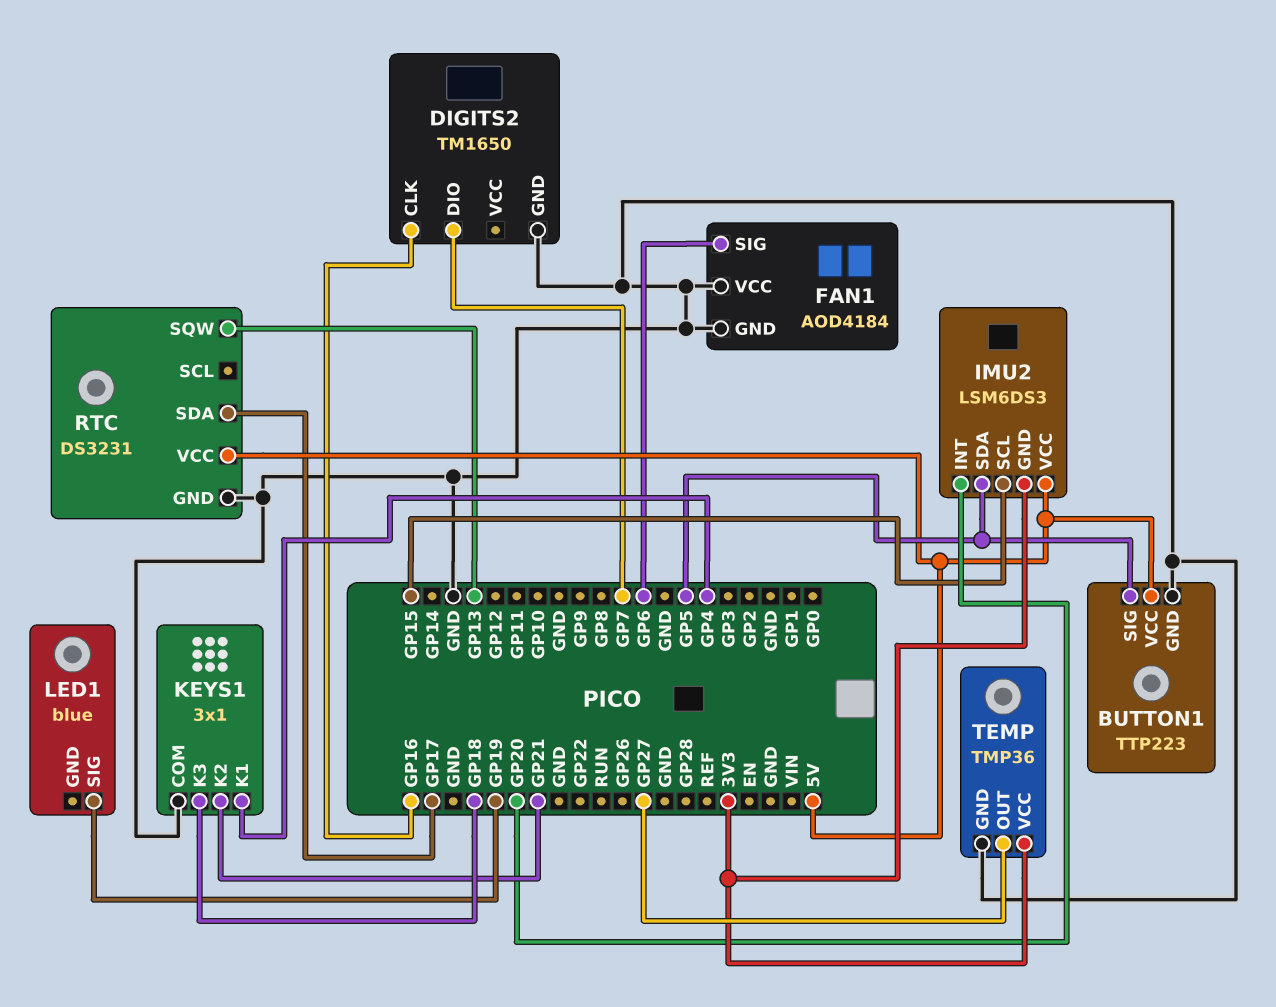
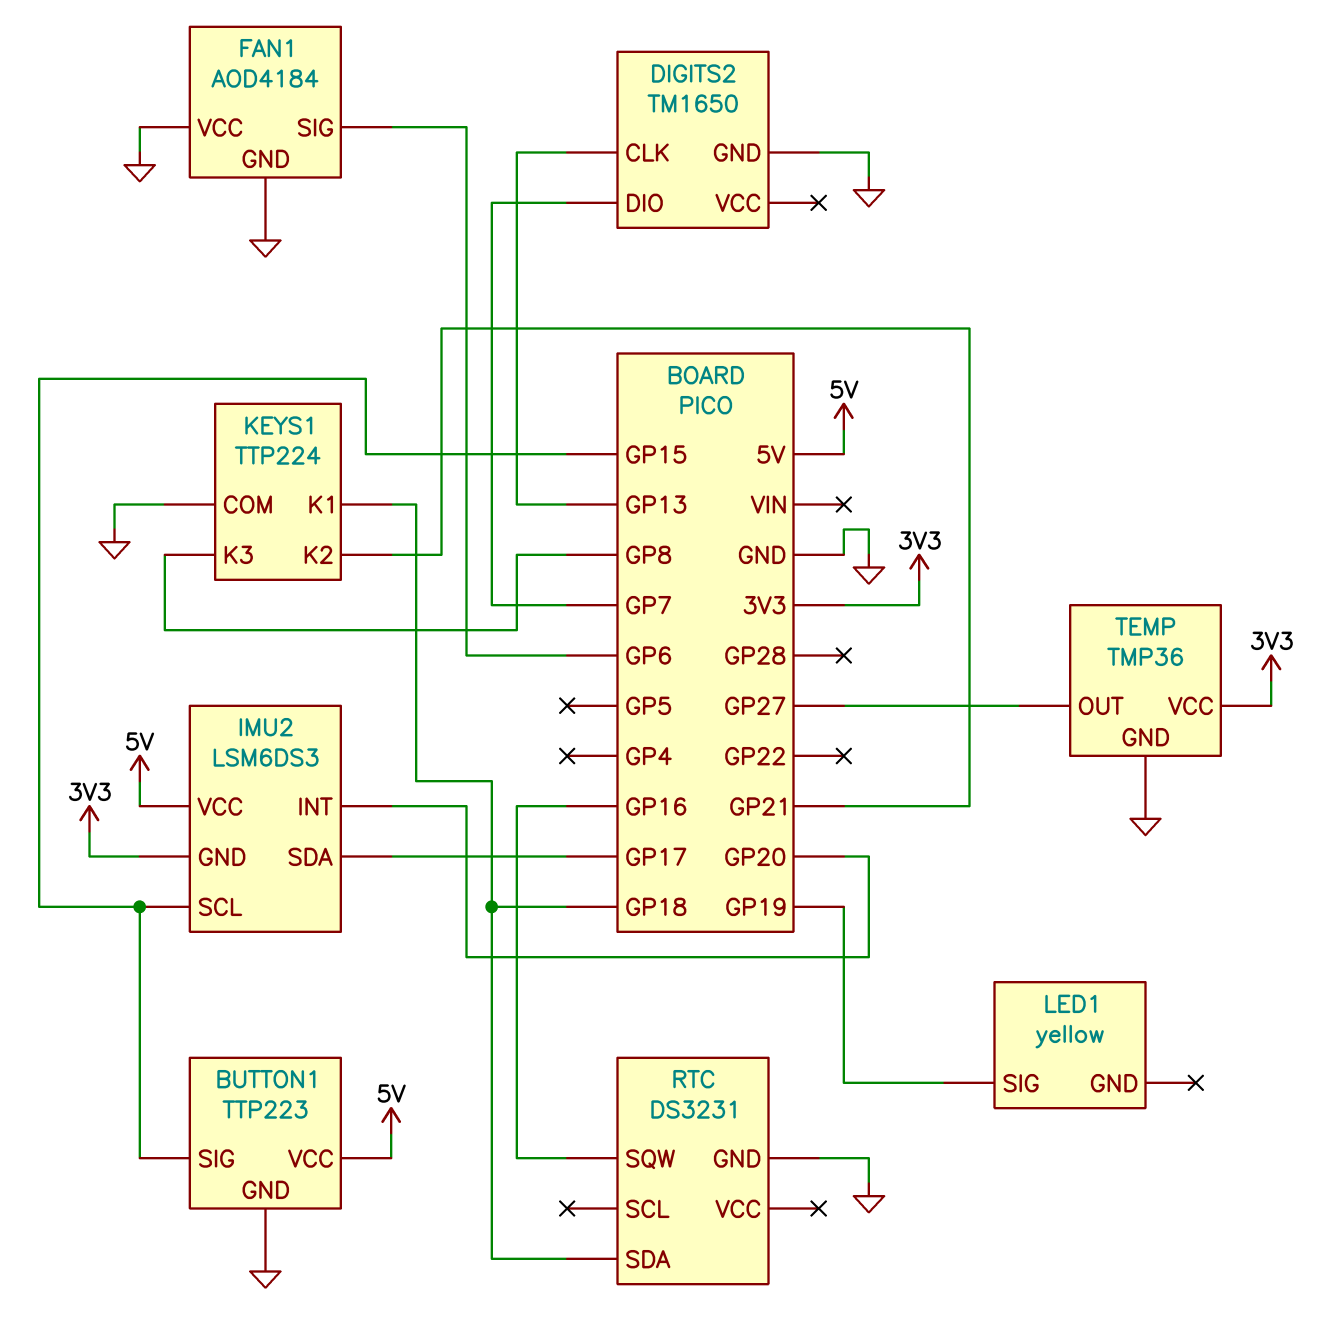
BUTTON1 pin SIG: GP5 -> GP15
DIGITS2 pin CLK: GP16 -> GP13
IMU2 pin SDA: GP5 -> GP17
KEYS1: 3x1 -> TTP224
KEYS1 pin K1: GP4 -> GP18
KEYS1 pin K3: GP18 -> GP8
LED1: blue -> yellow
RTC pin SDA: GP17 -> GP18
RTC pin SQW: GP13 -> GP16
RTC pin VCC: 5V -> none

